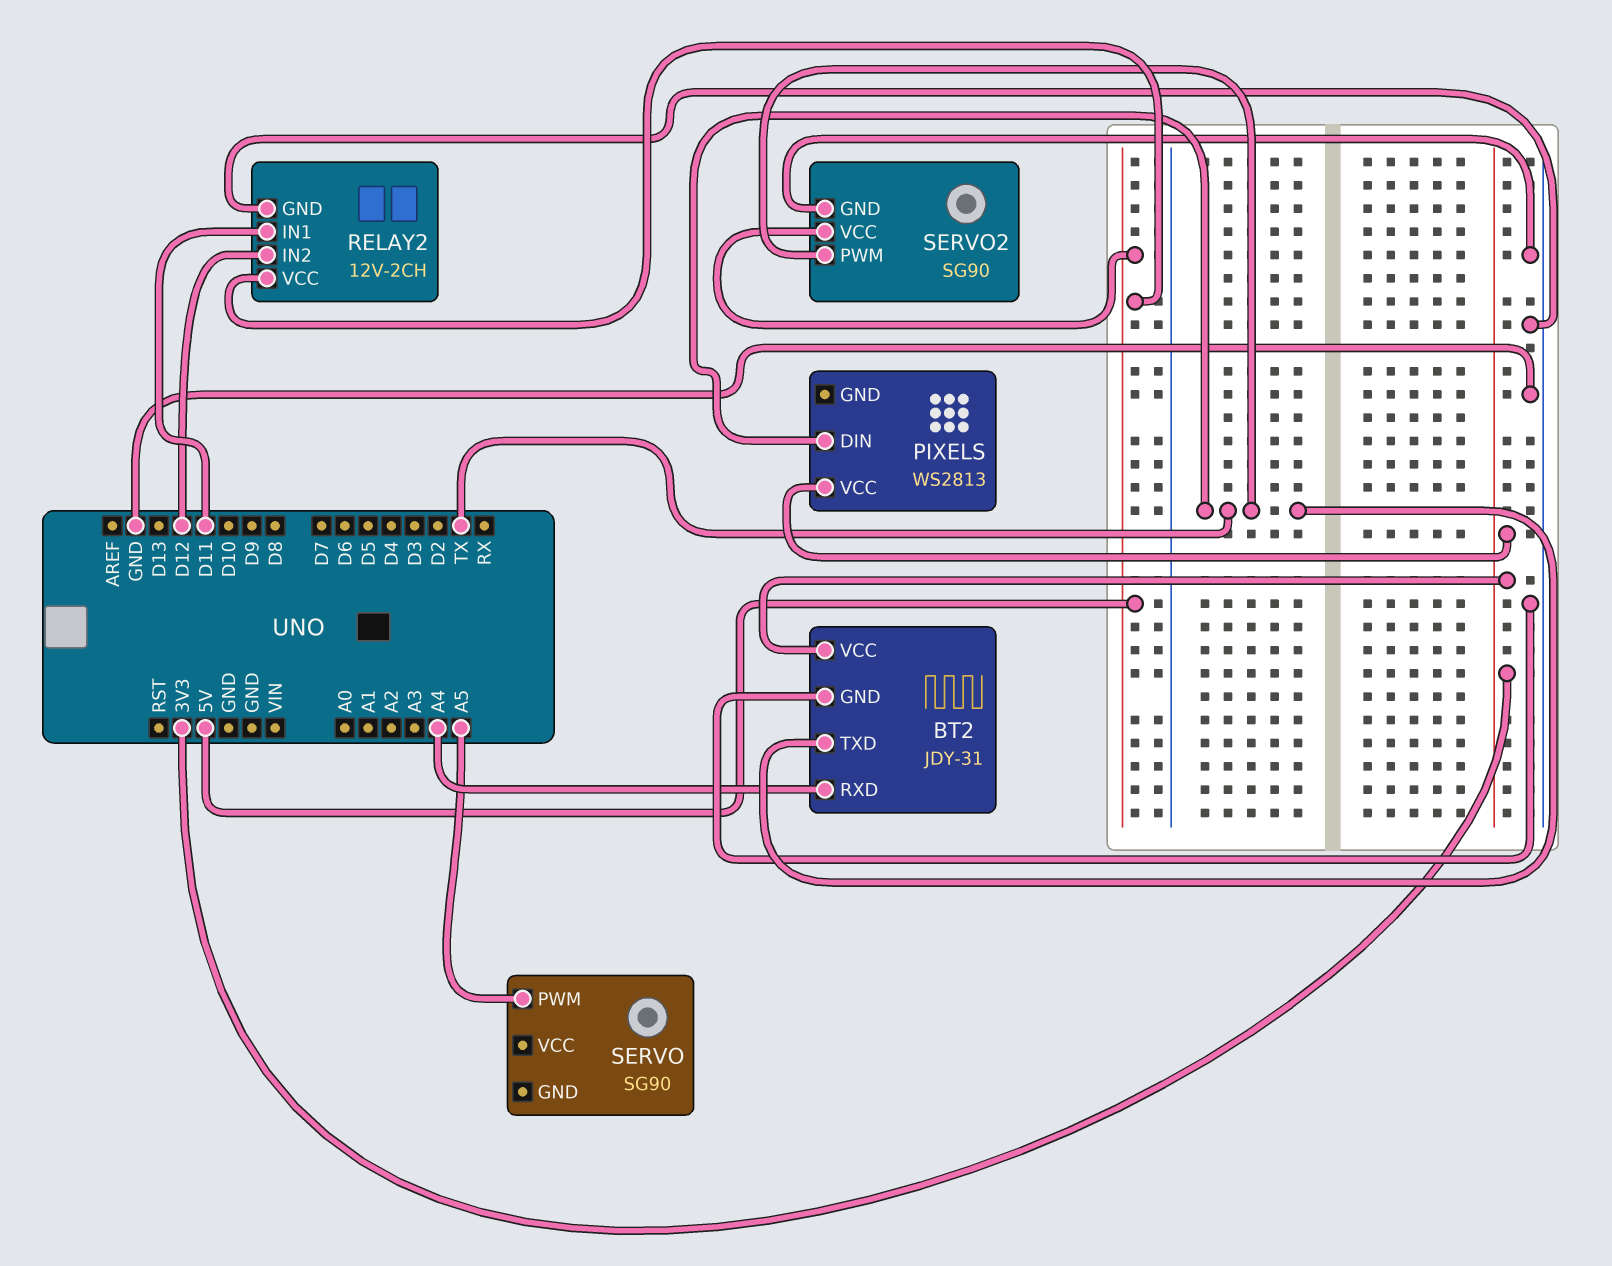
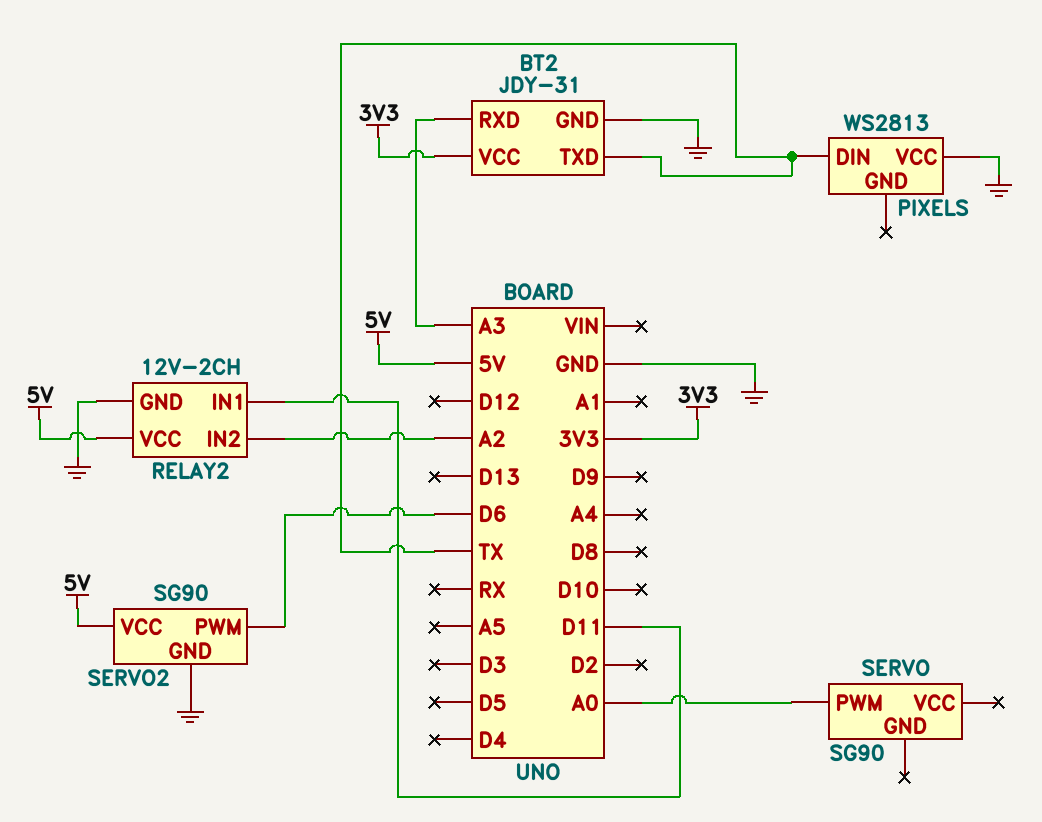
BT2 pin RXD: A4 -> A3
PIXELS pin VCC: 3V3 -> GND
RELAY2 pin IN2: D12 -> A2
SERVO pin PWM: A5 -> A0
SERVO2 pin PWM: TX -> D6

